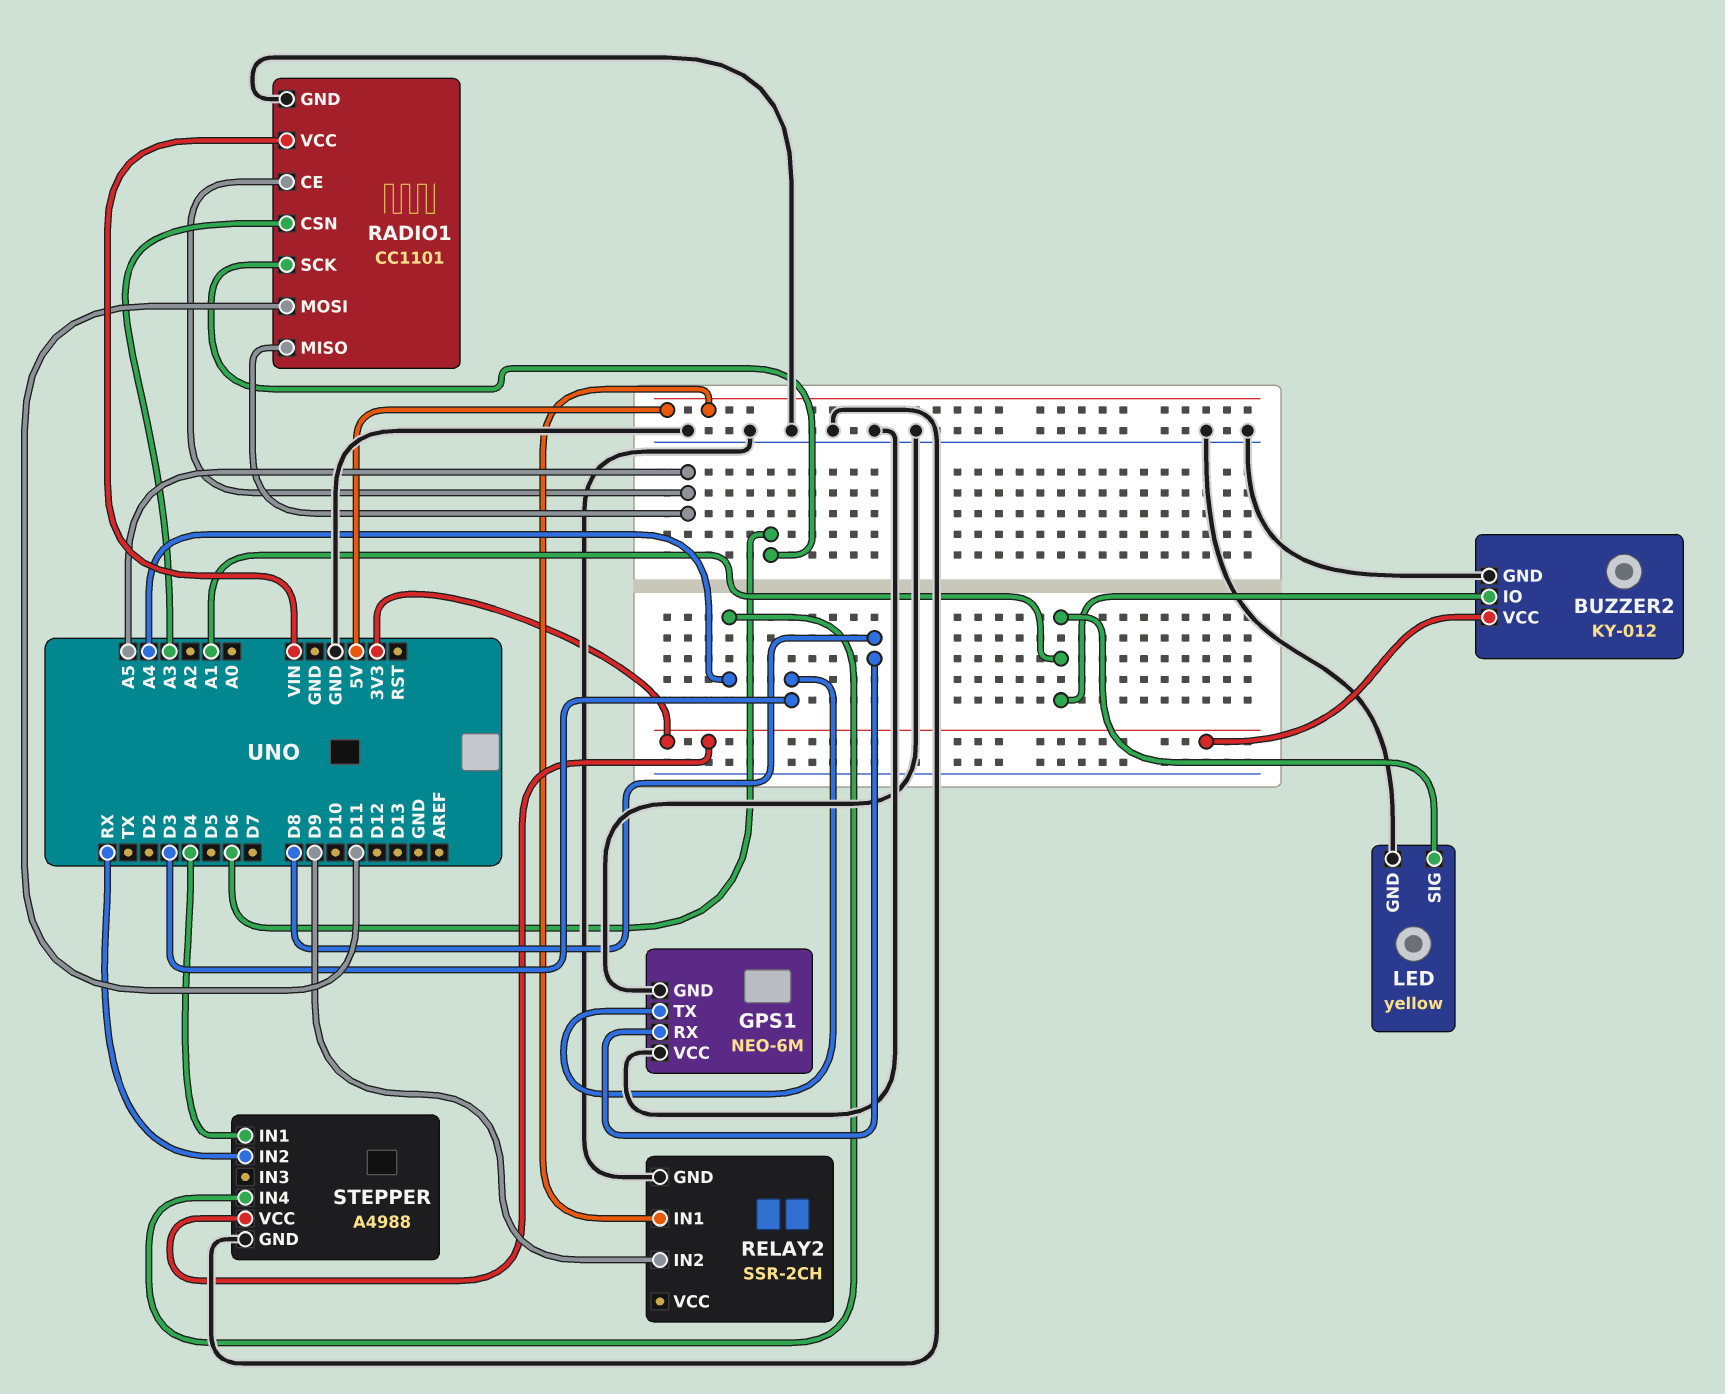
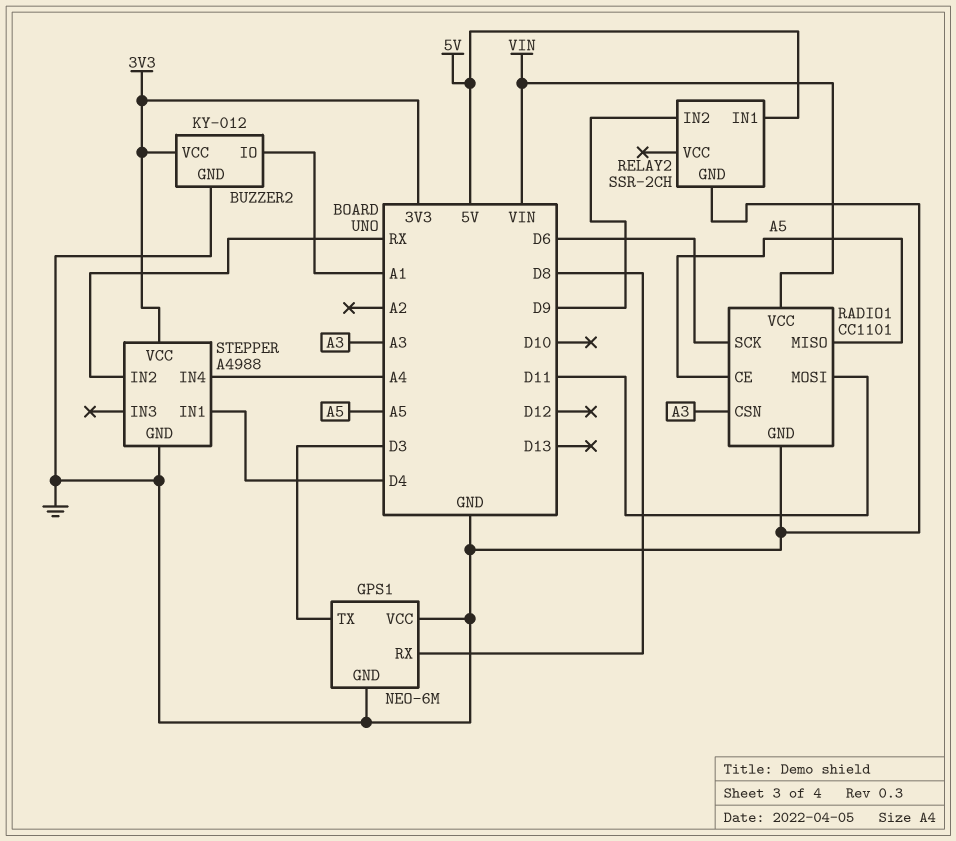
LED: yellow -> none
LED pin GND: GND -> none
LED pin SIG: A1 -> none

